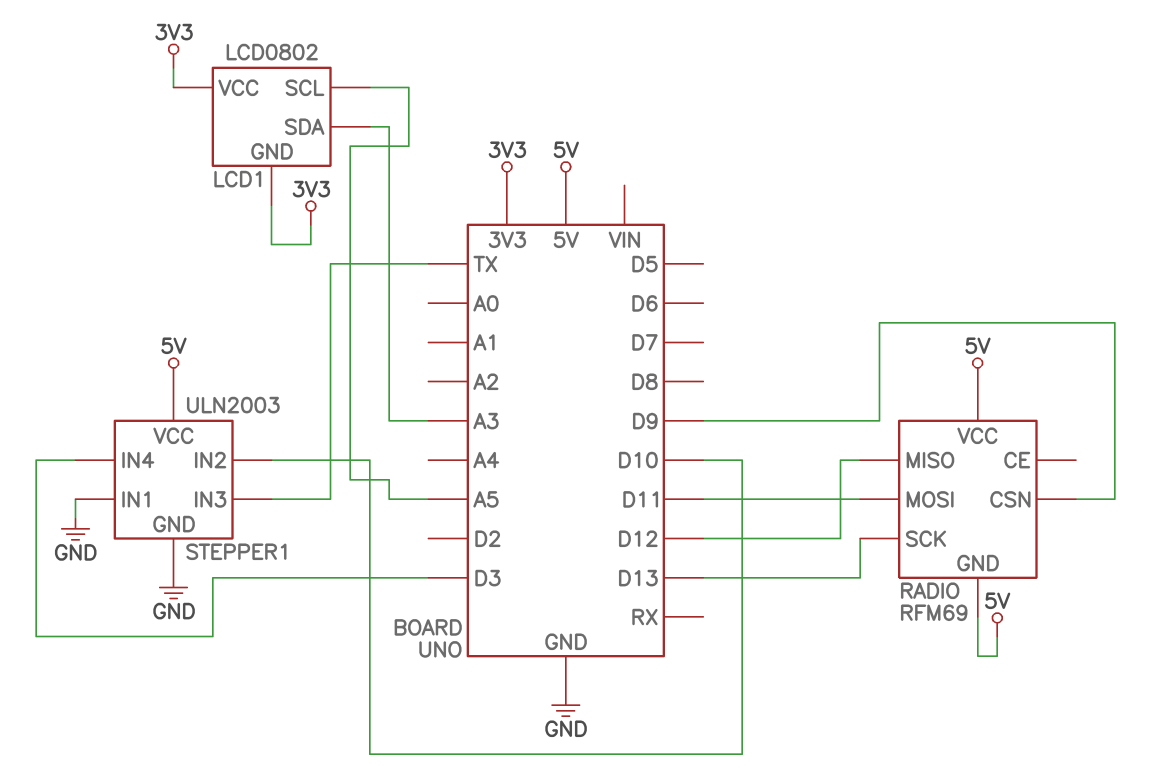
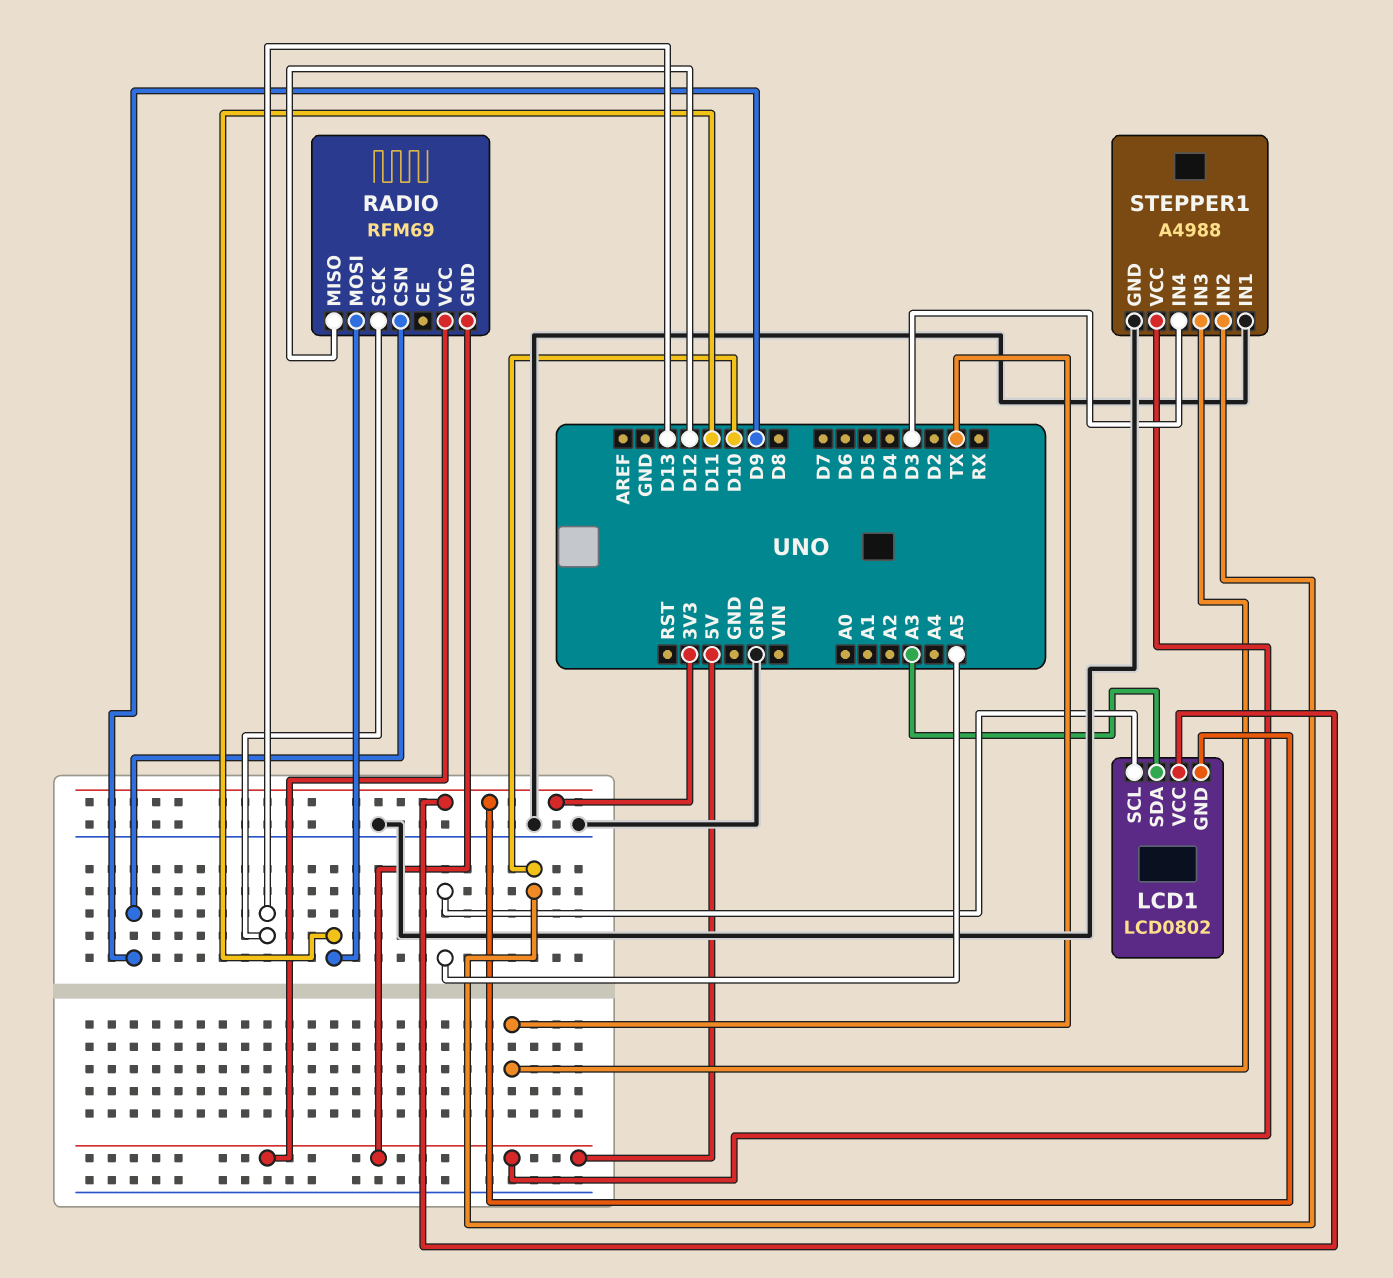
STEPPER1: ULN2003 -> A4988

